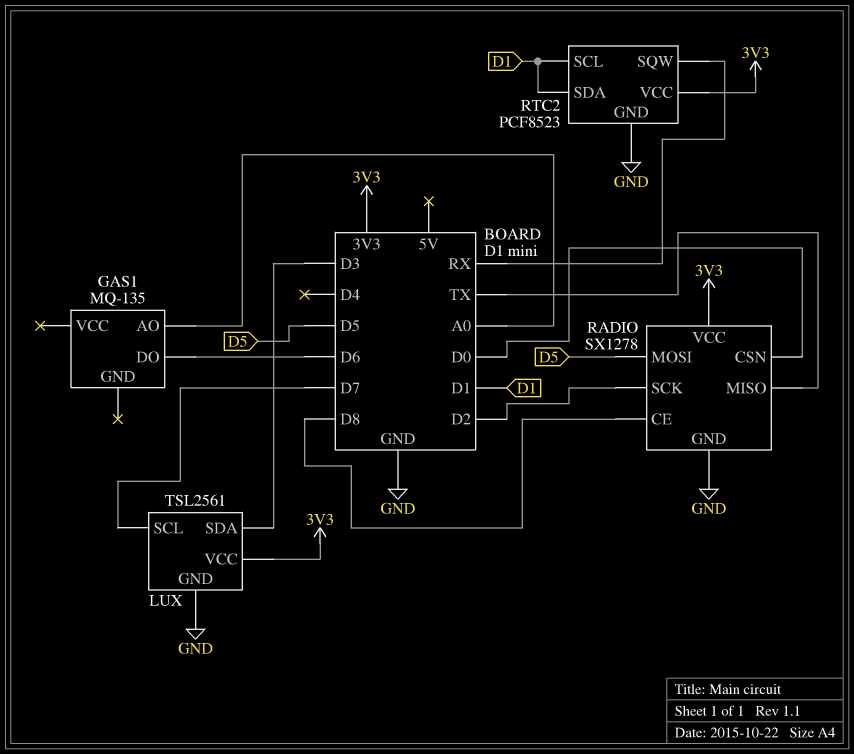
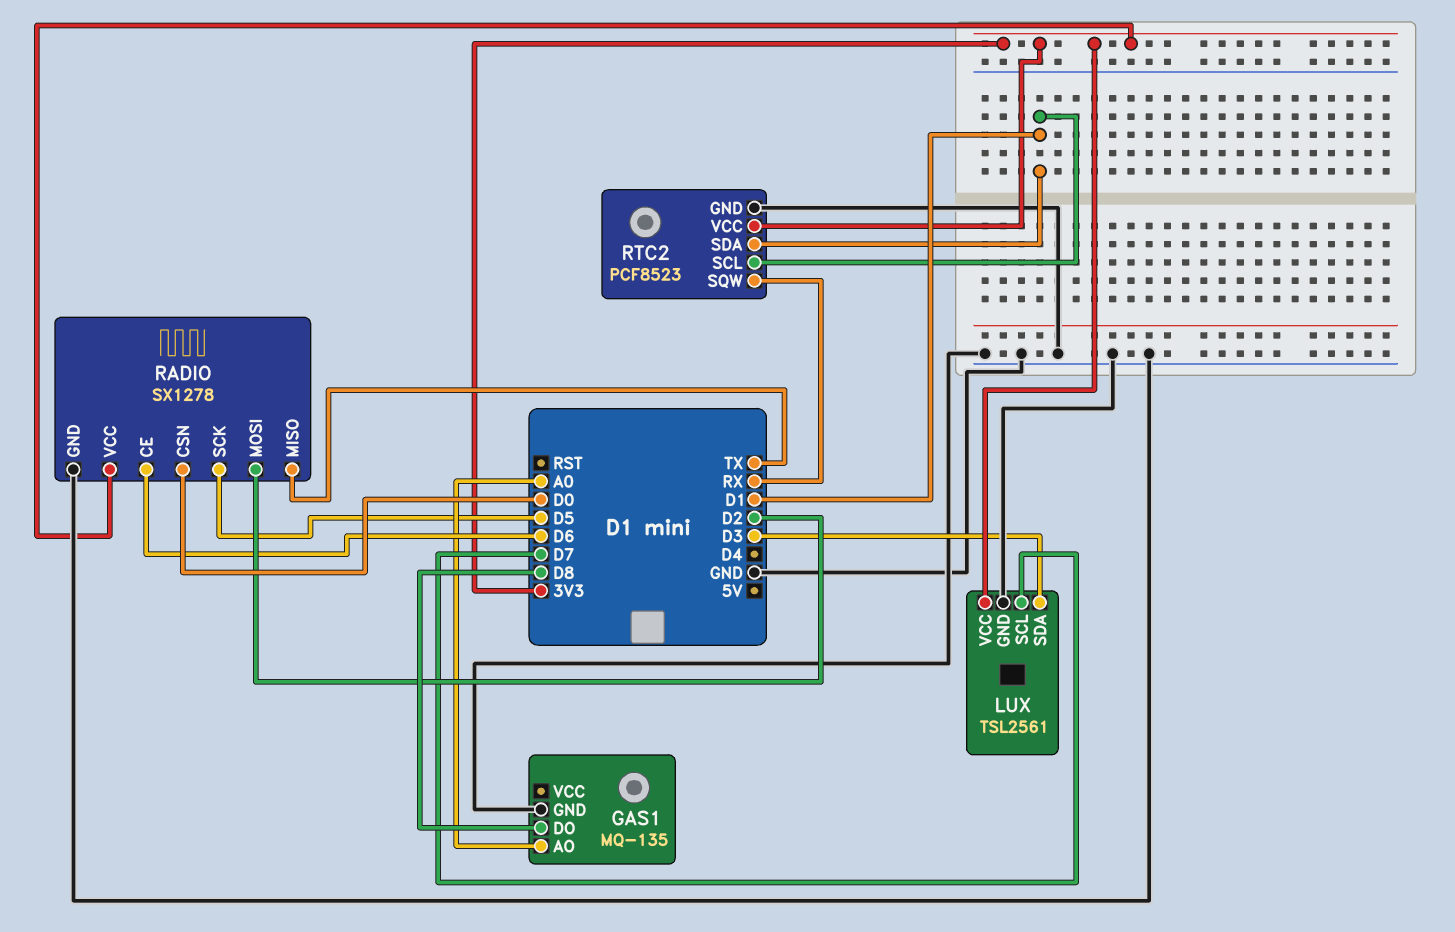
GAS1 pin DO: D6 -> D8
GAS1 pin GND: none -> GND
RADIO pin CE: D8 -> D6
RADIO pin MOSI: D5 -> D2
RADIO pin SCK: D2 -> D5

